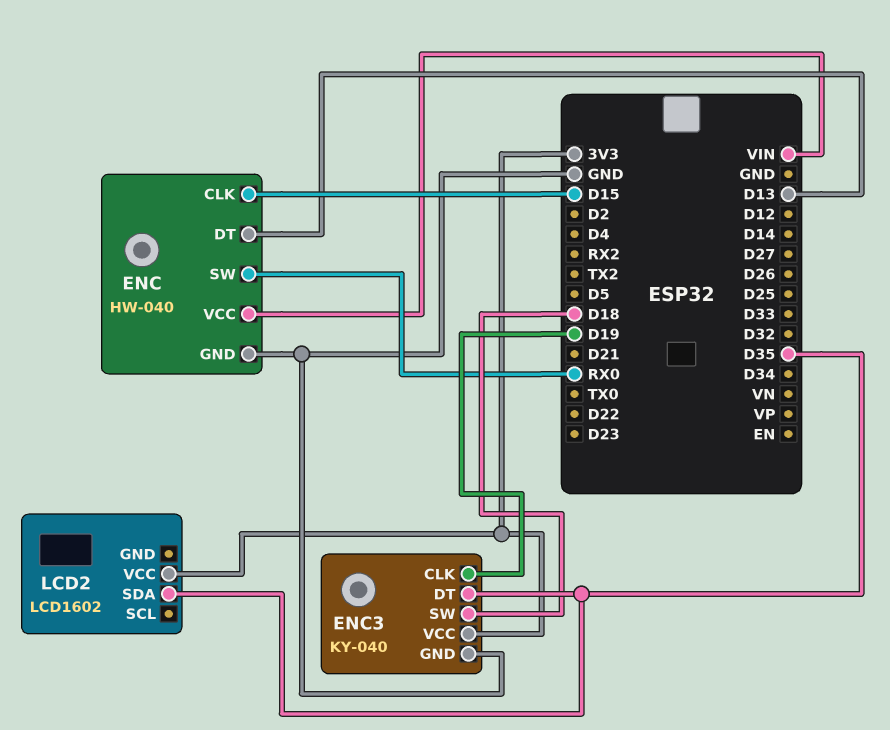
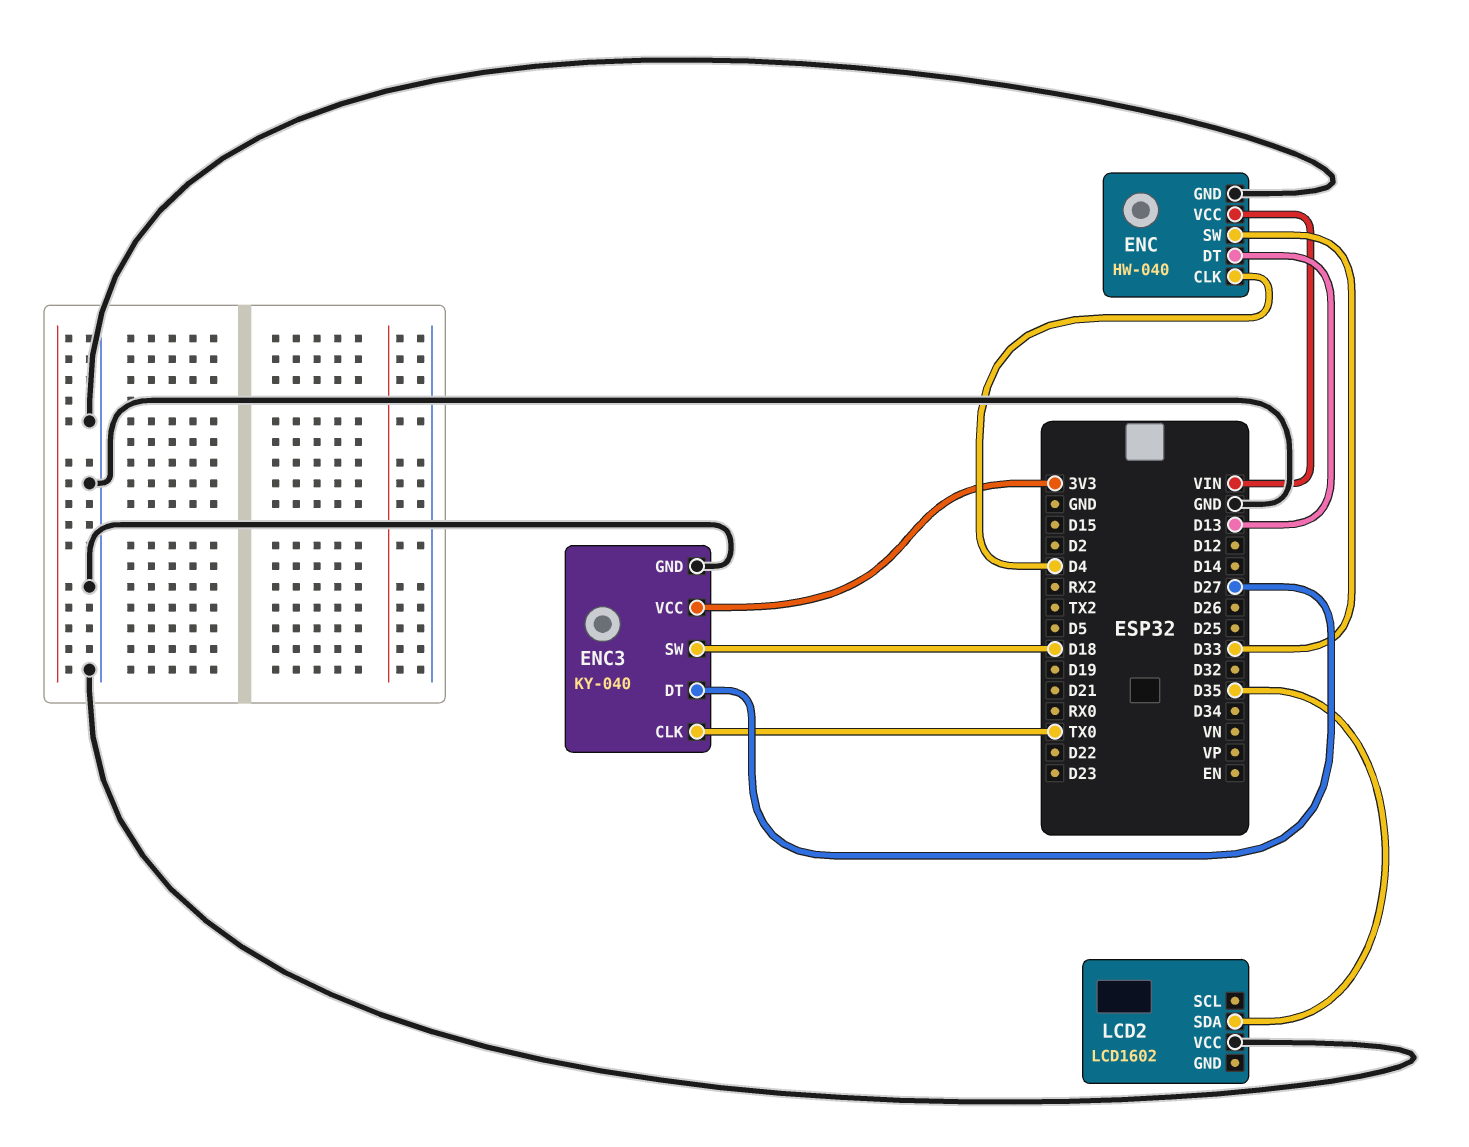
ENC pin CLK: D15 -> D4
ENC pin SW: RX0 -> D33
ENC3 pin CLK: D19 -> TX0
ENC3 pin DT: D35 -> D27
LCD2 pin VCC: 3V3 -> GND

